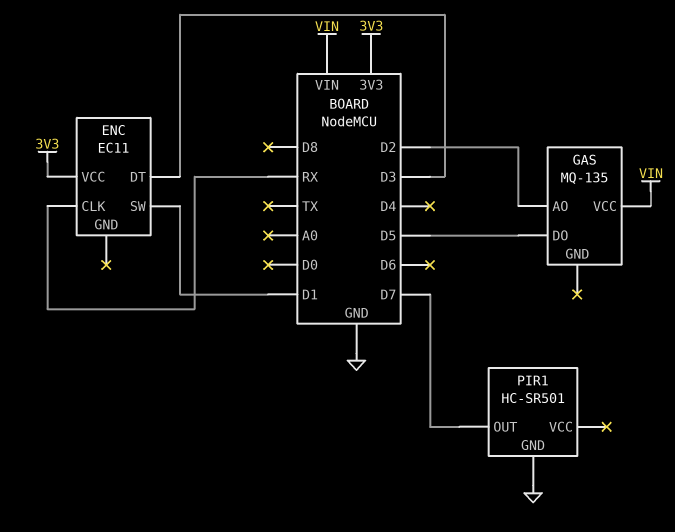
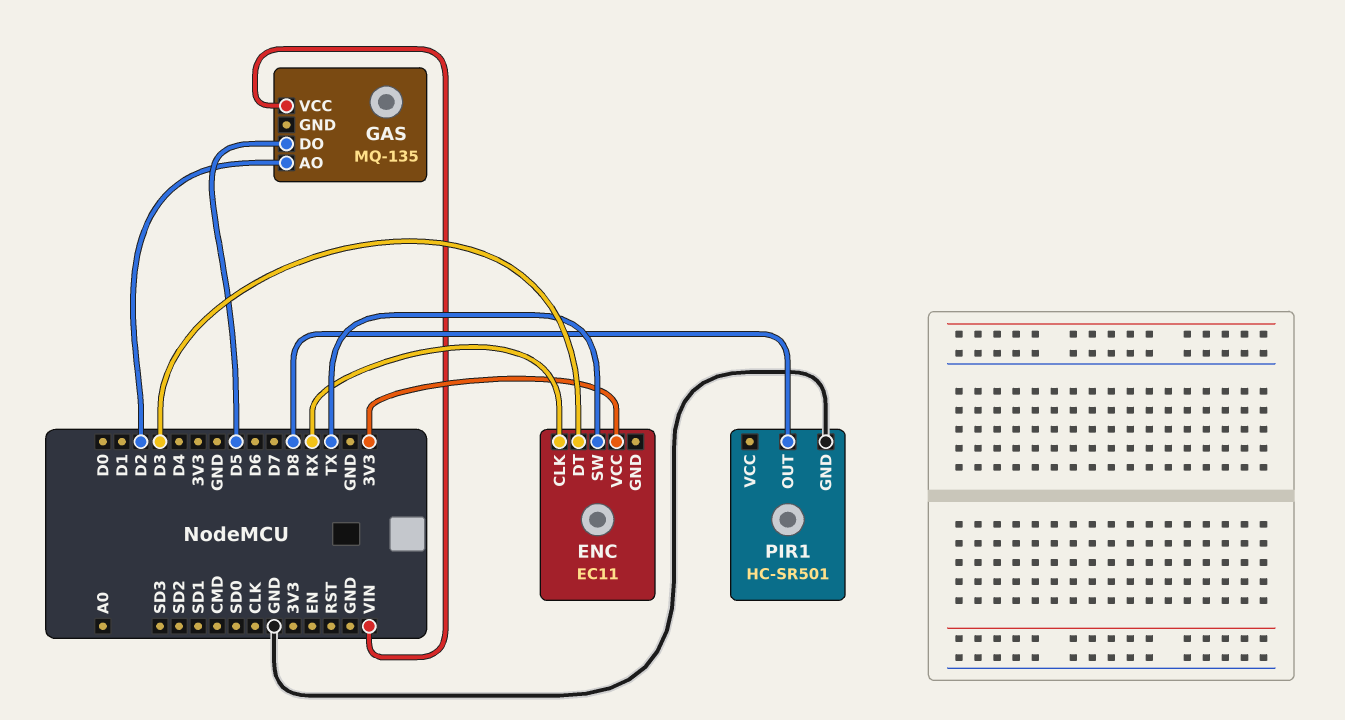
ENC pin SW: D1 -> TX
PIR1 pin OUT: D7 -> D8

